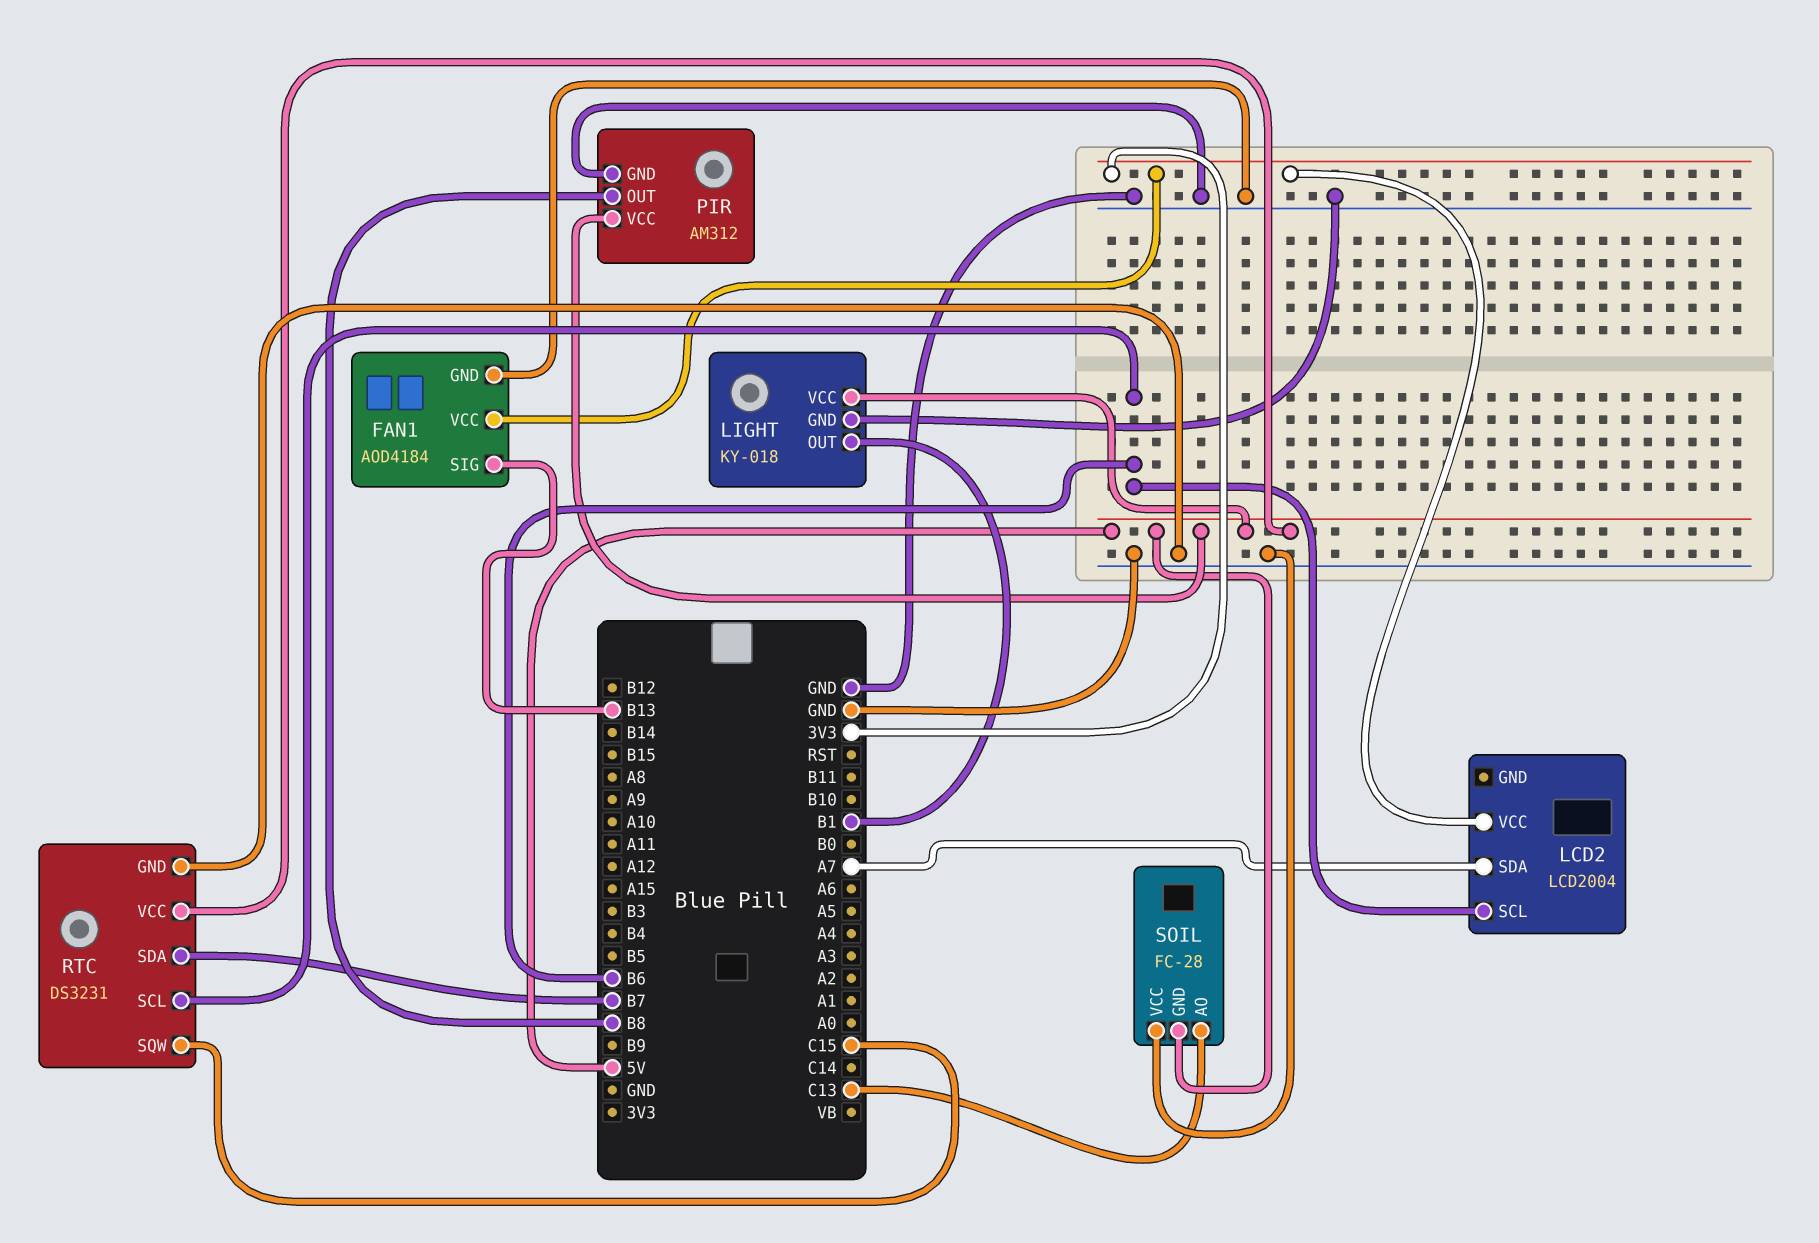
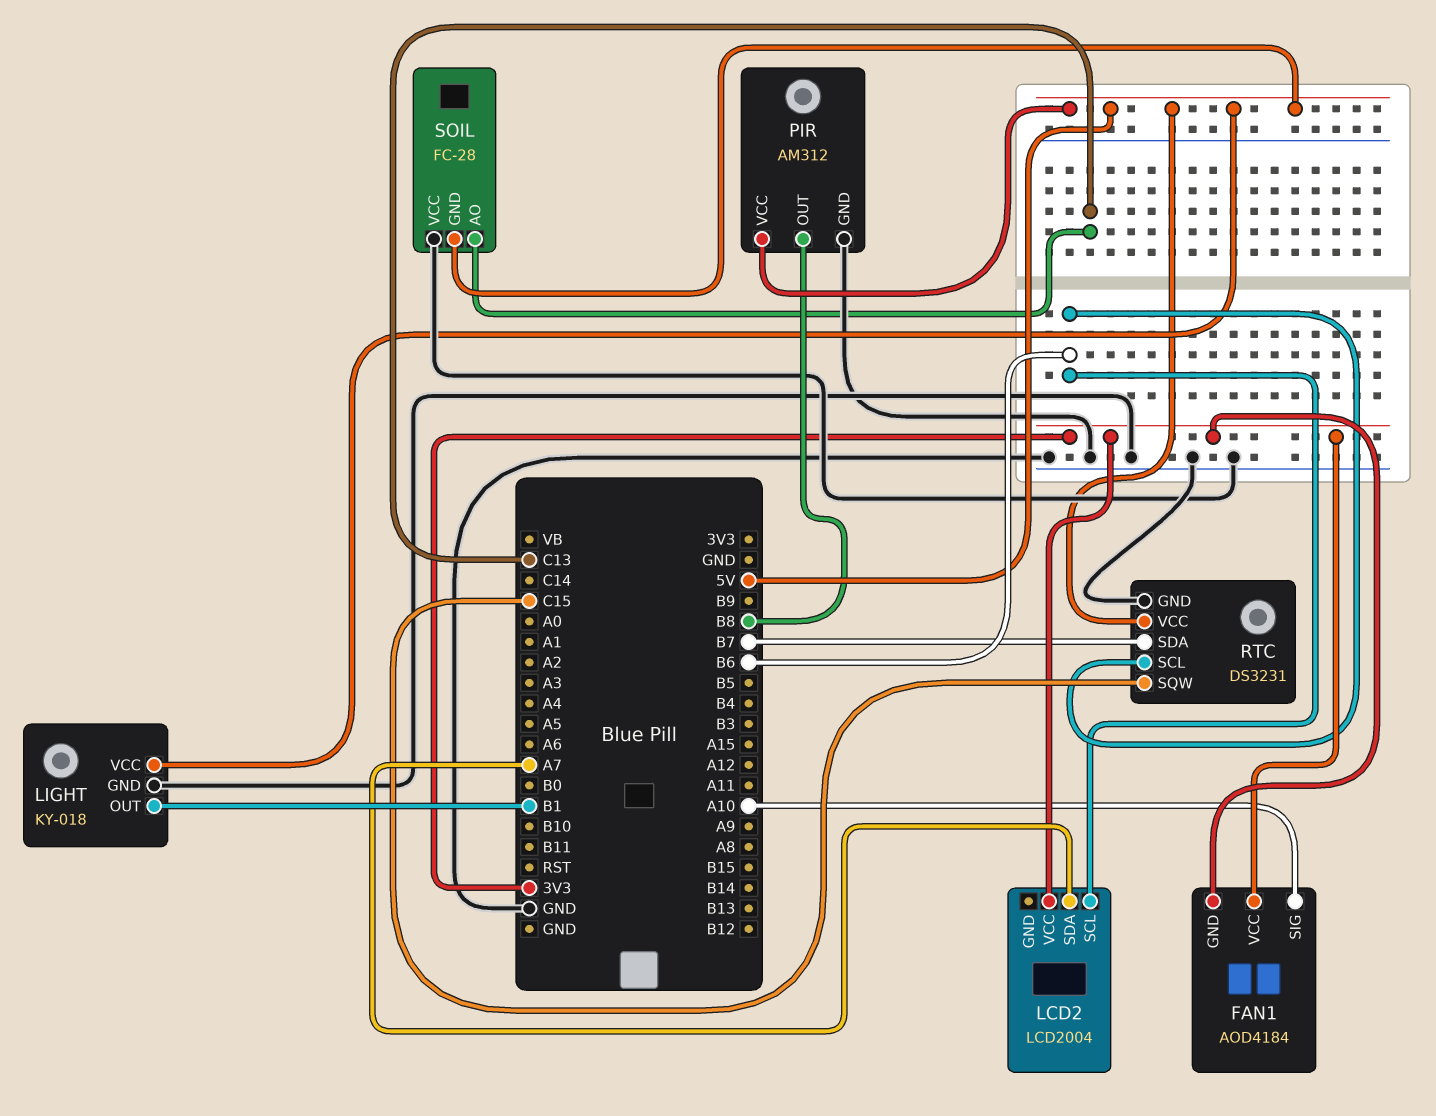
FAN1 pin GND: GND -> 3V3
FAN1 pin SIG: B13 -> A10

